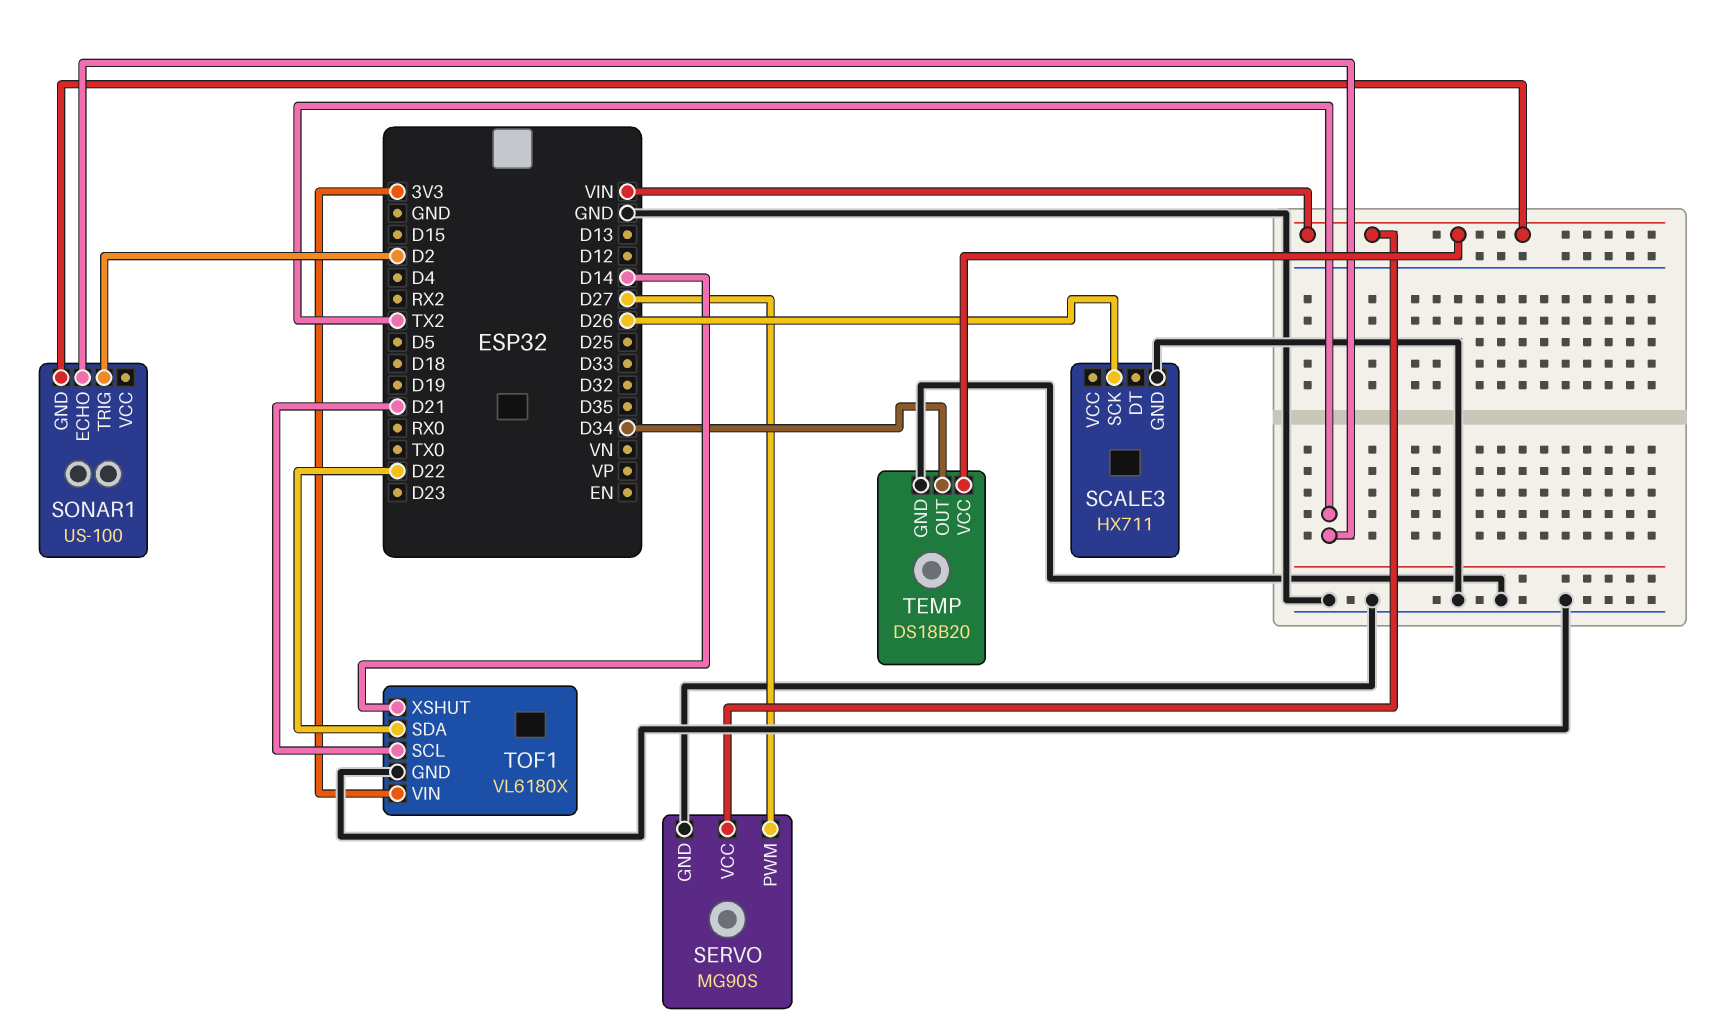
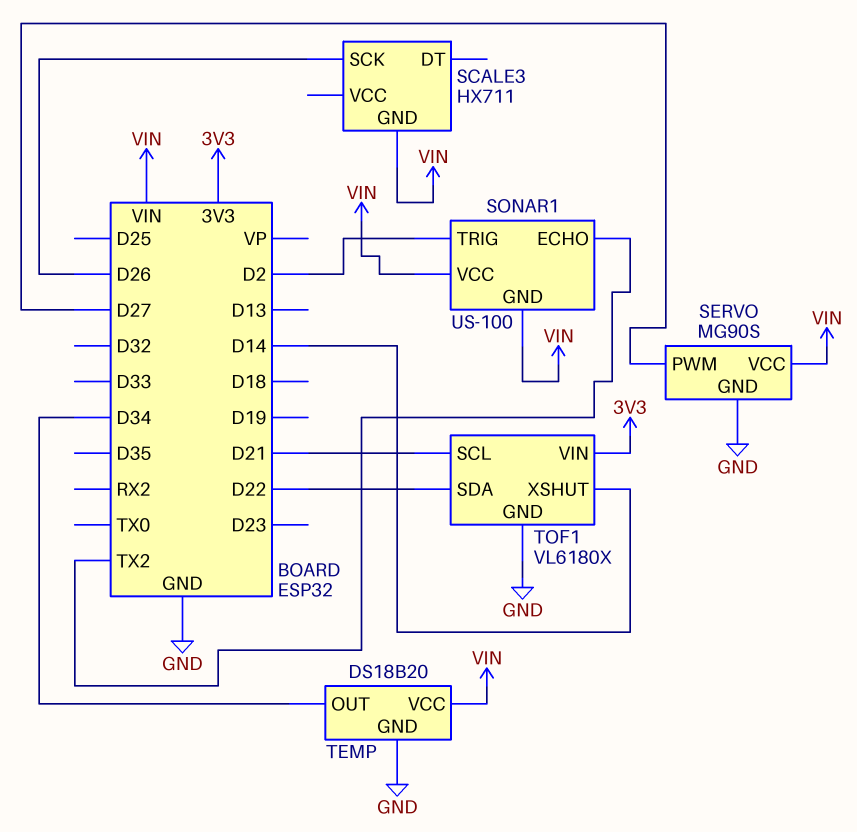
SCALE3 pin GND: GND -> VIN
SONAR1 pin VCC: none -> VIN

